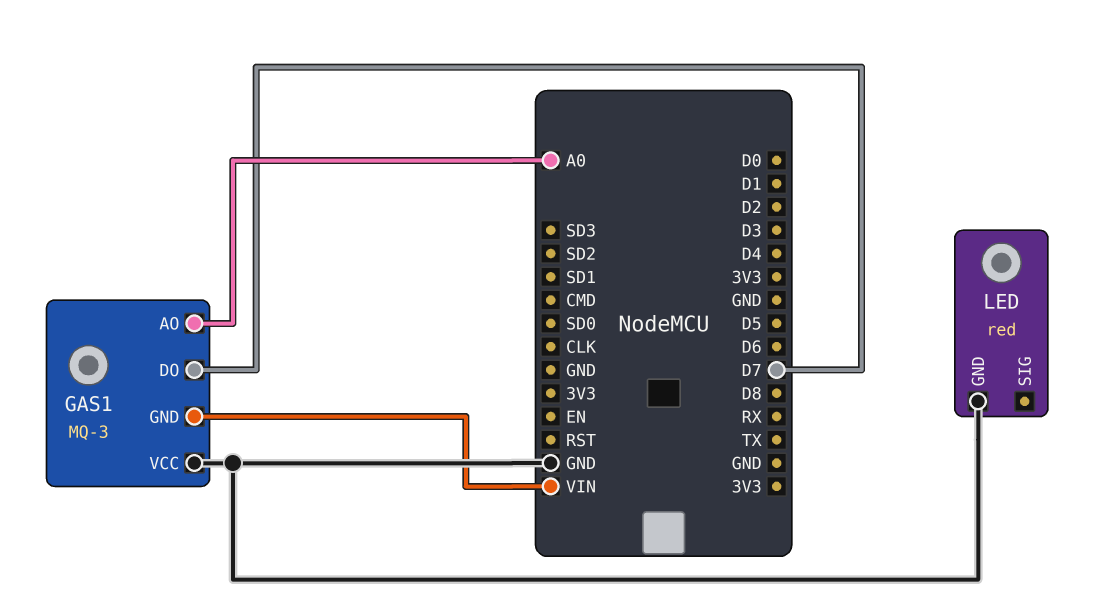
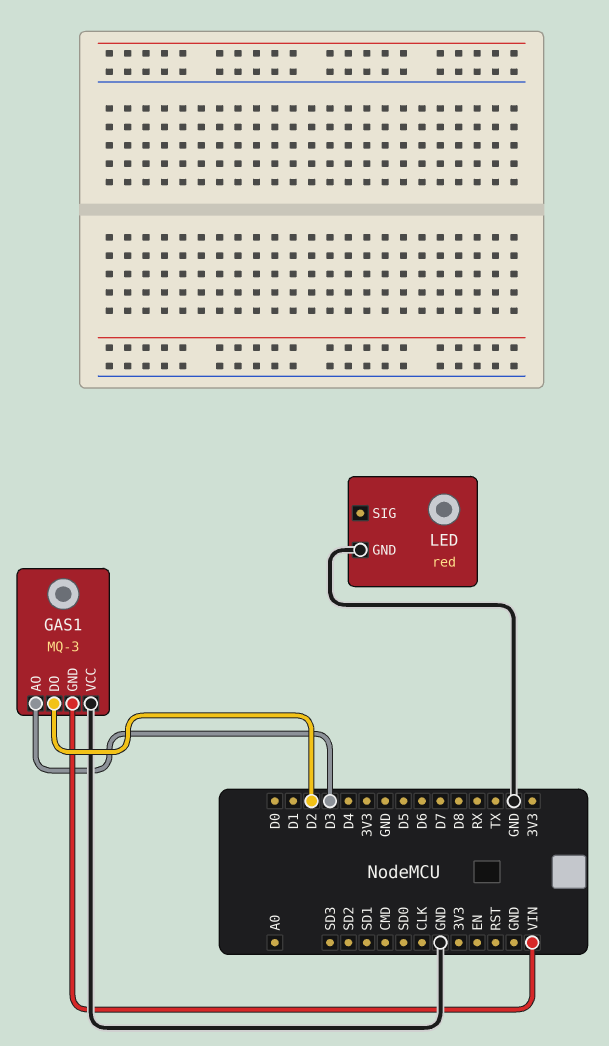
GAS1 pin AO: A0 -> D3
GAS1 pin DO: D7 -> D2

